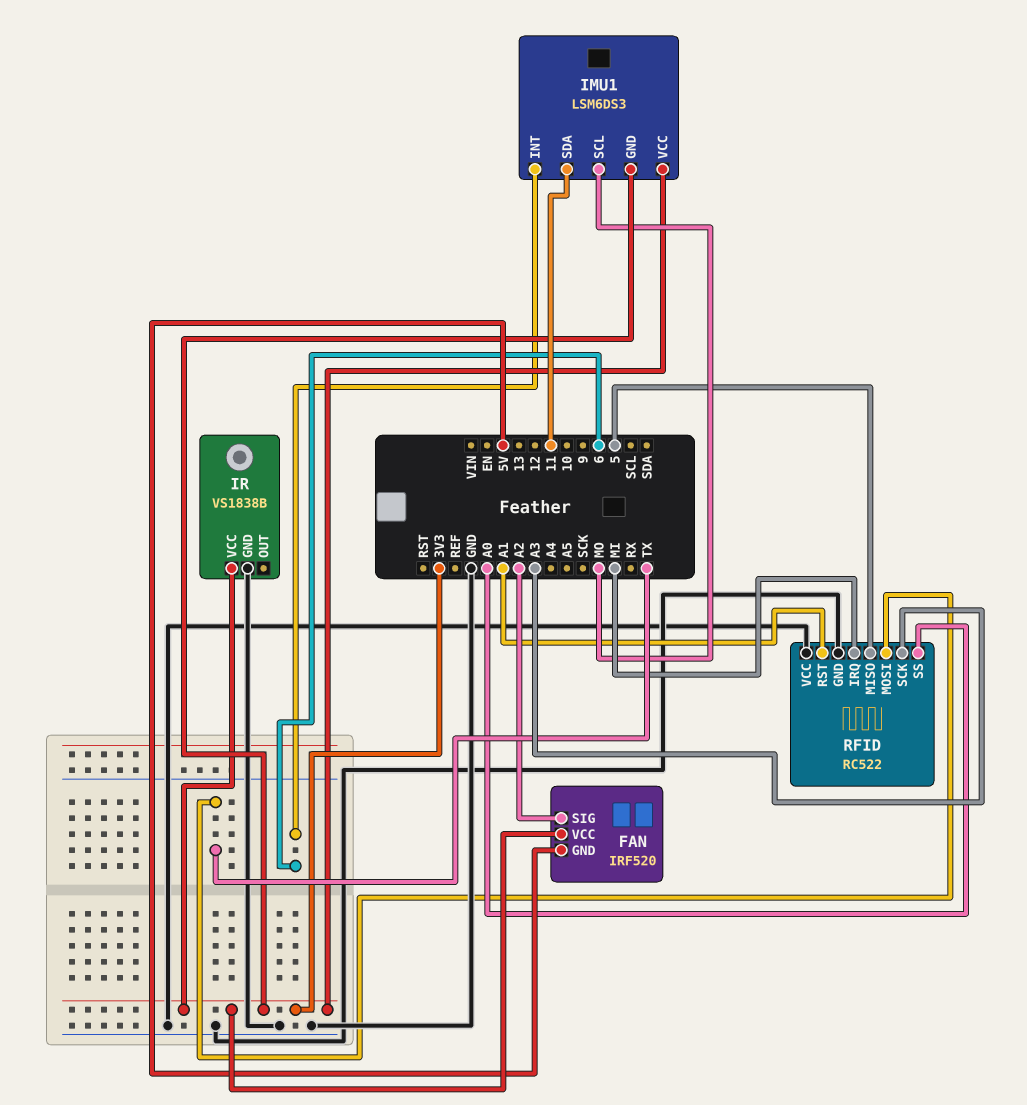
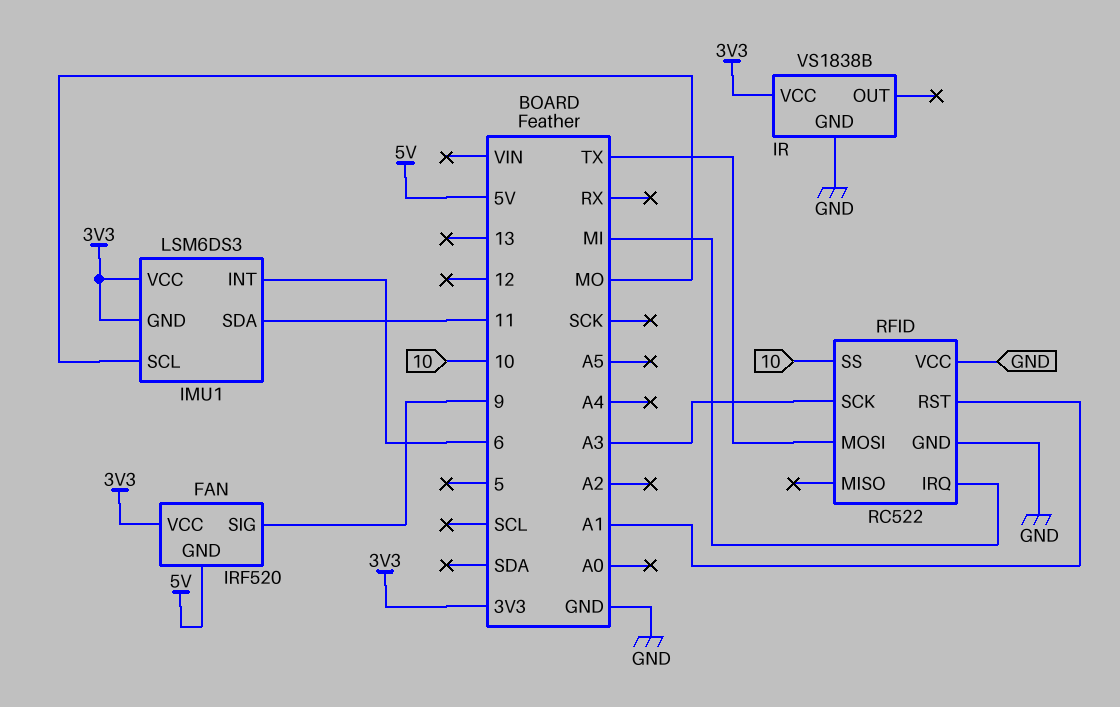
FAN pin SIG: A2 -> 9
RFID pin MISO: 5 -> none
RFID pin SS: A0 -> 10

